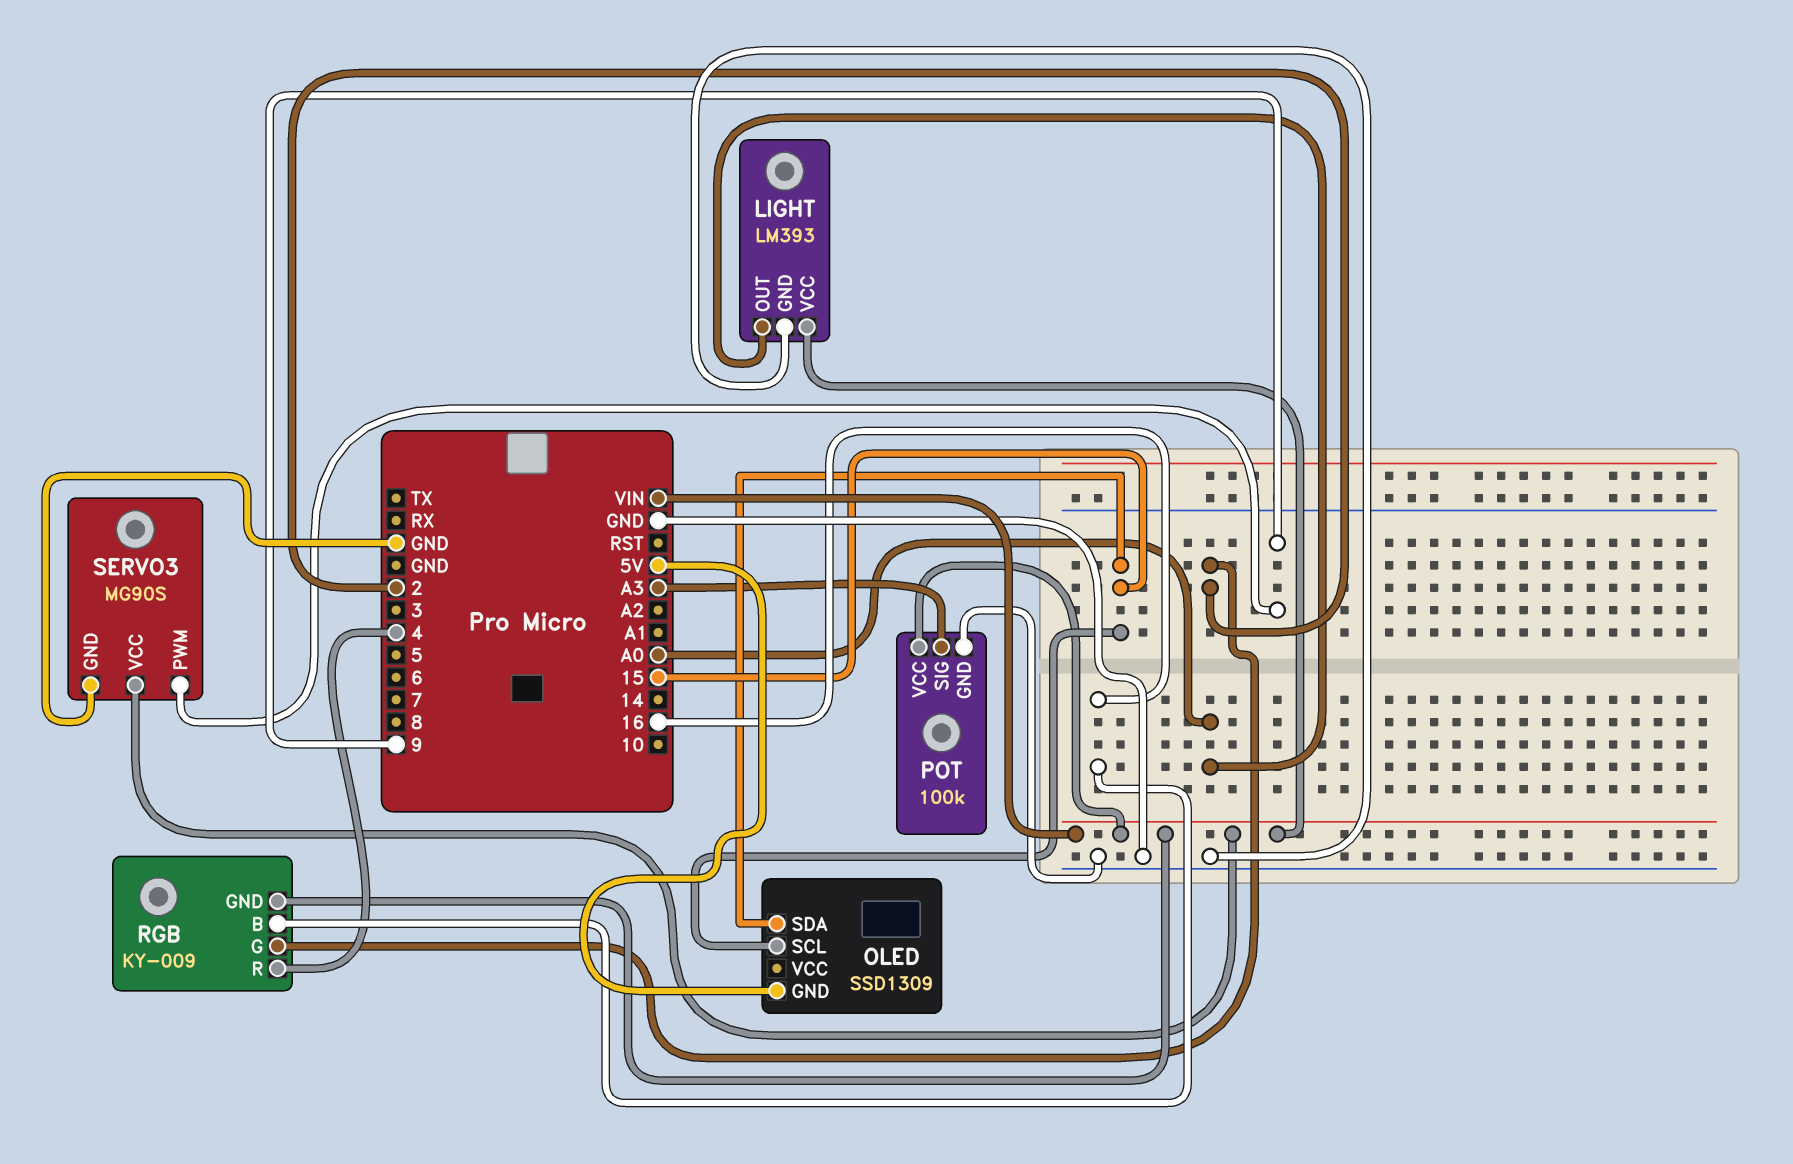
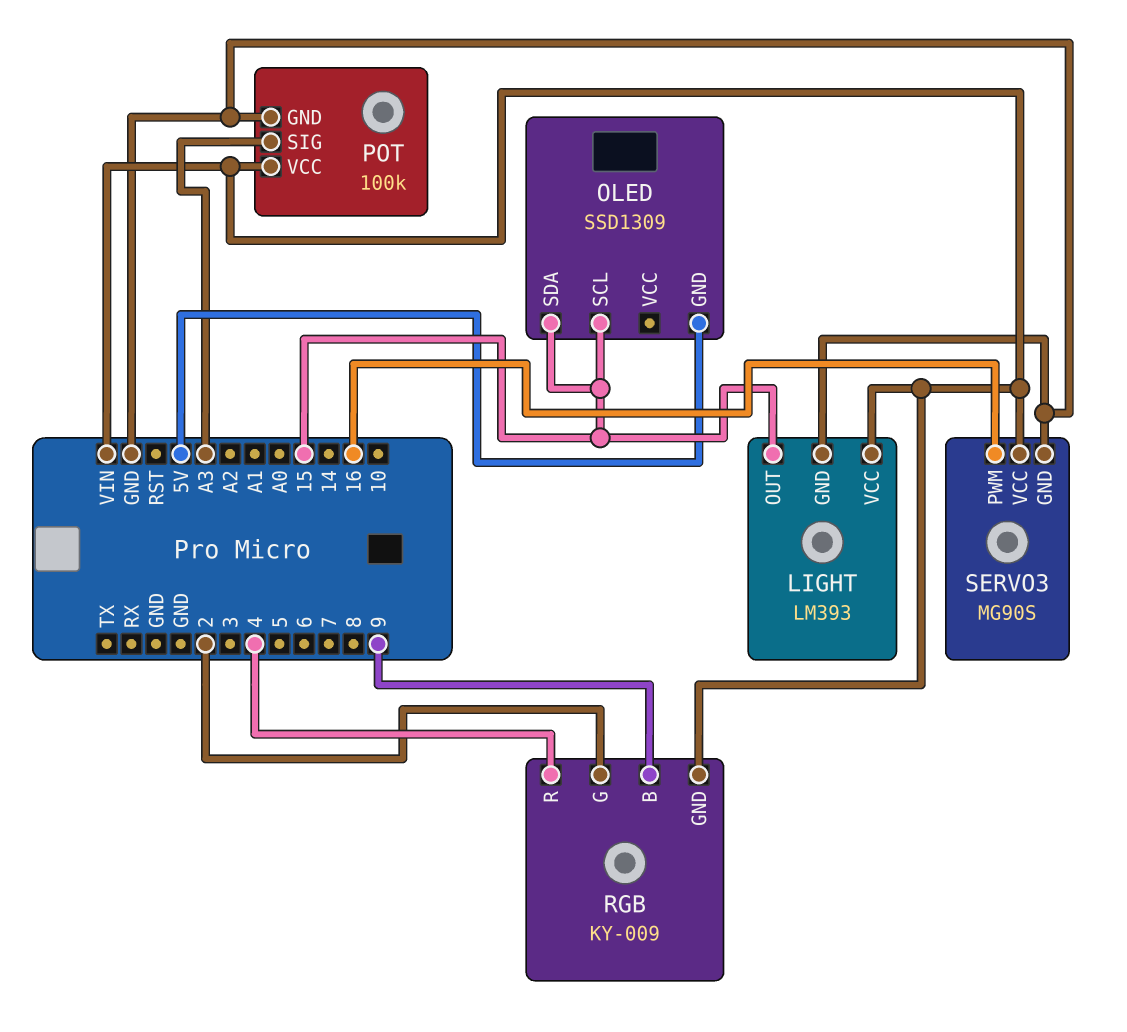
LIGHT pin OUT: A0 -> 15
RGB pin B: 16 -> 9
SERVO3 pin PWM: 9 -> 16

